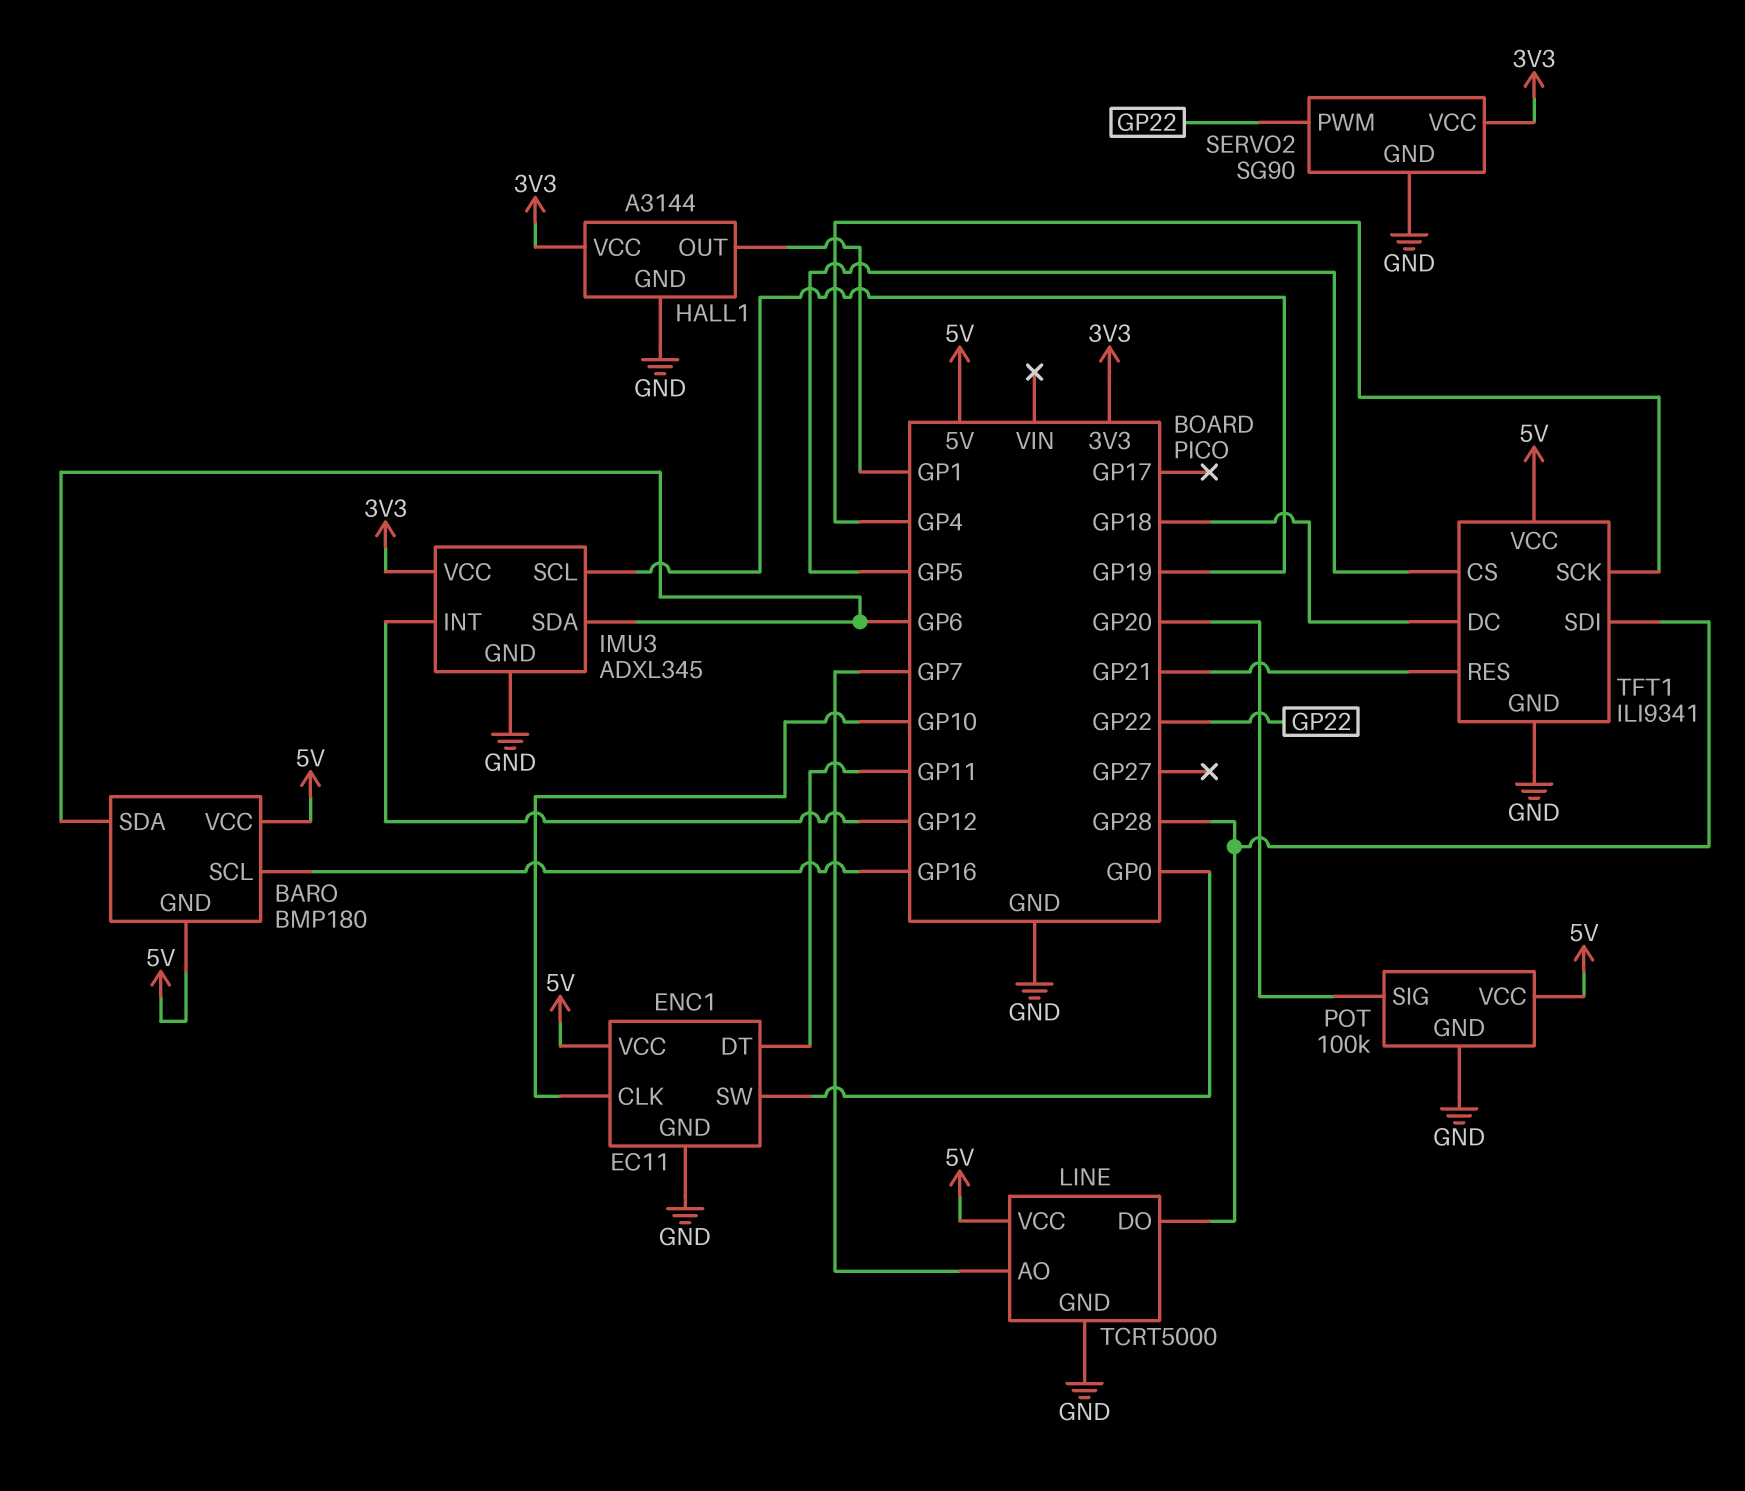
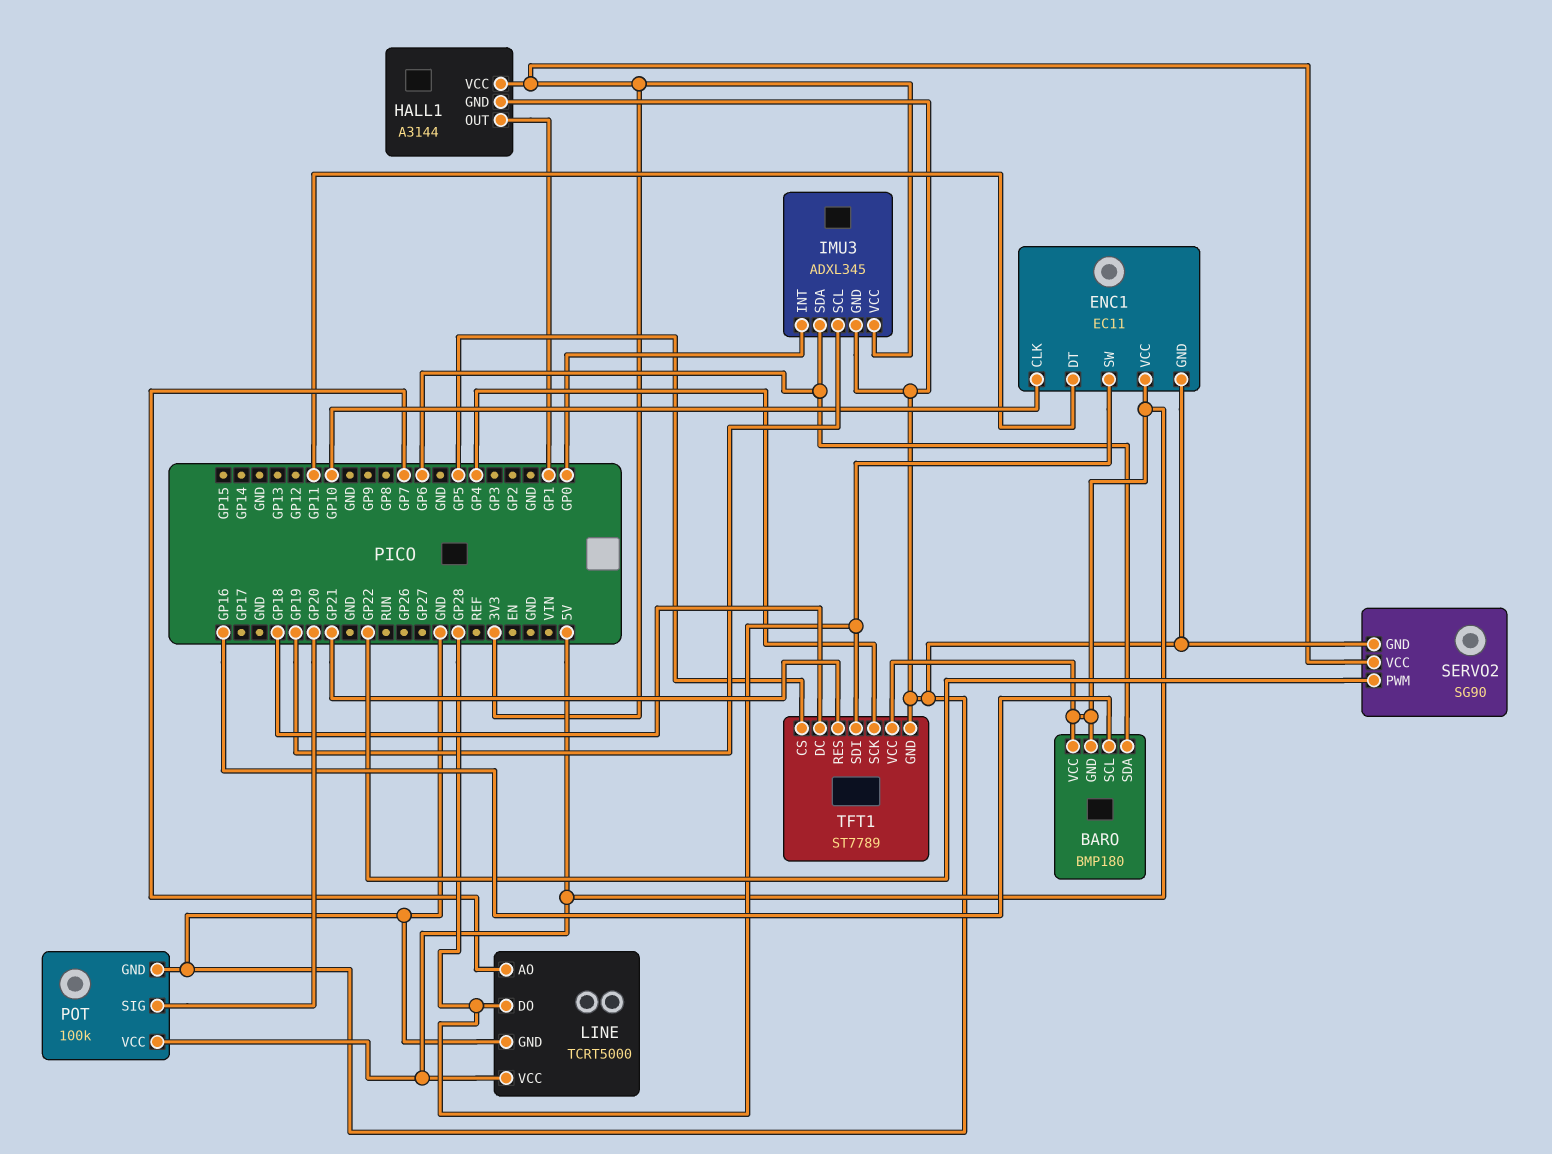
ENC1 pin SW: GP0 -> GP28
IMU3 pin INT: GP12 -> GP0
TFT1: ILI9341 -> ST7789

